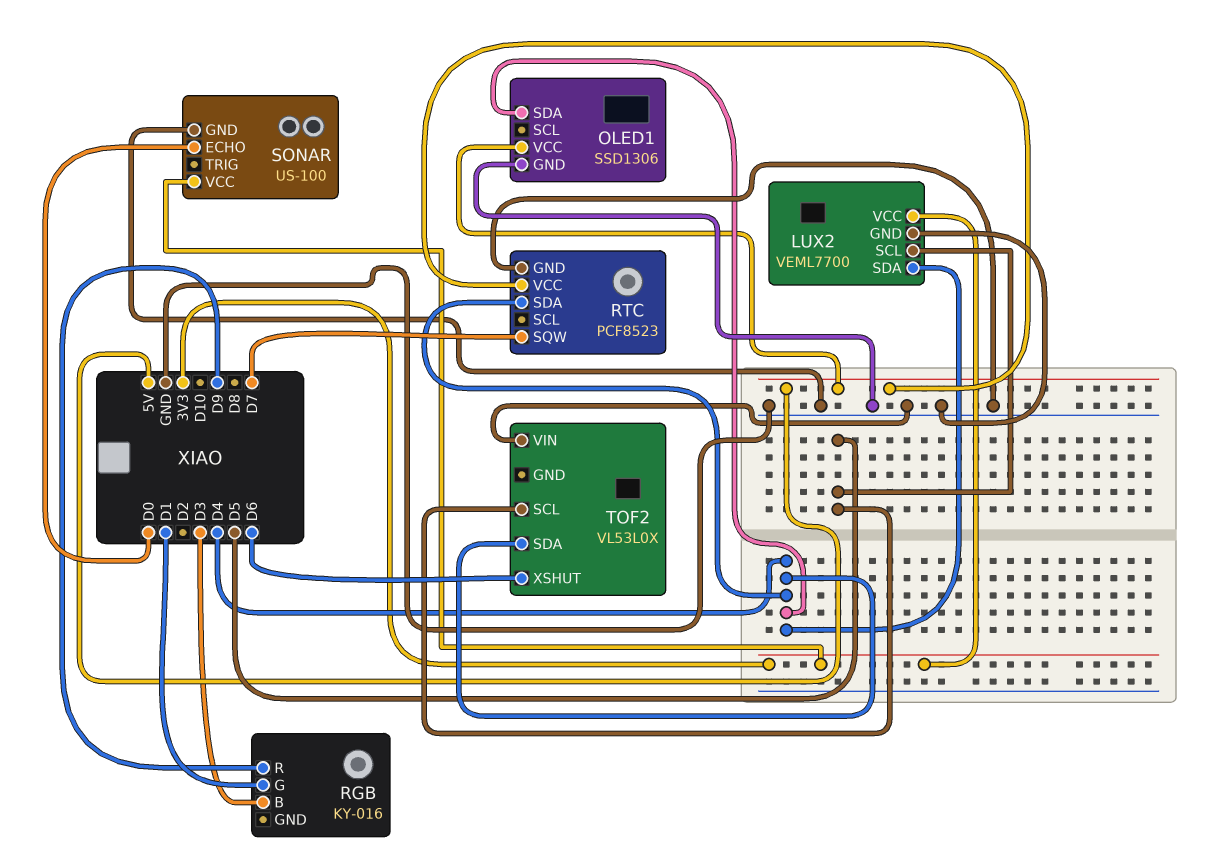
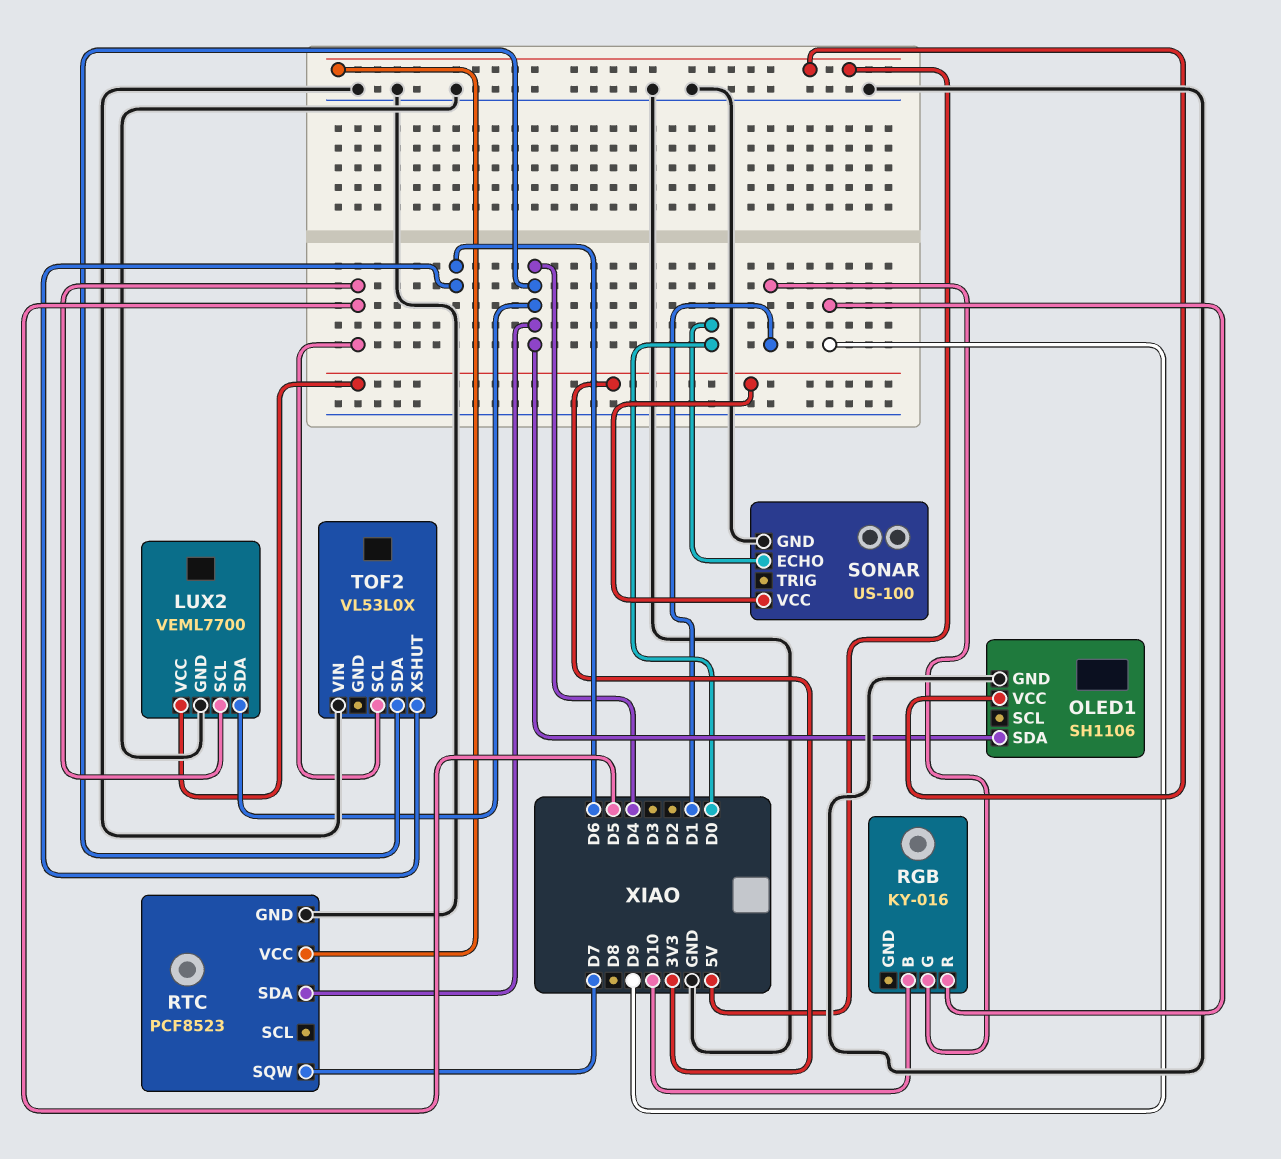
OLED1: SSD1306 -> SH1106
RGB pin B: D3 -> D10

